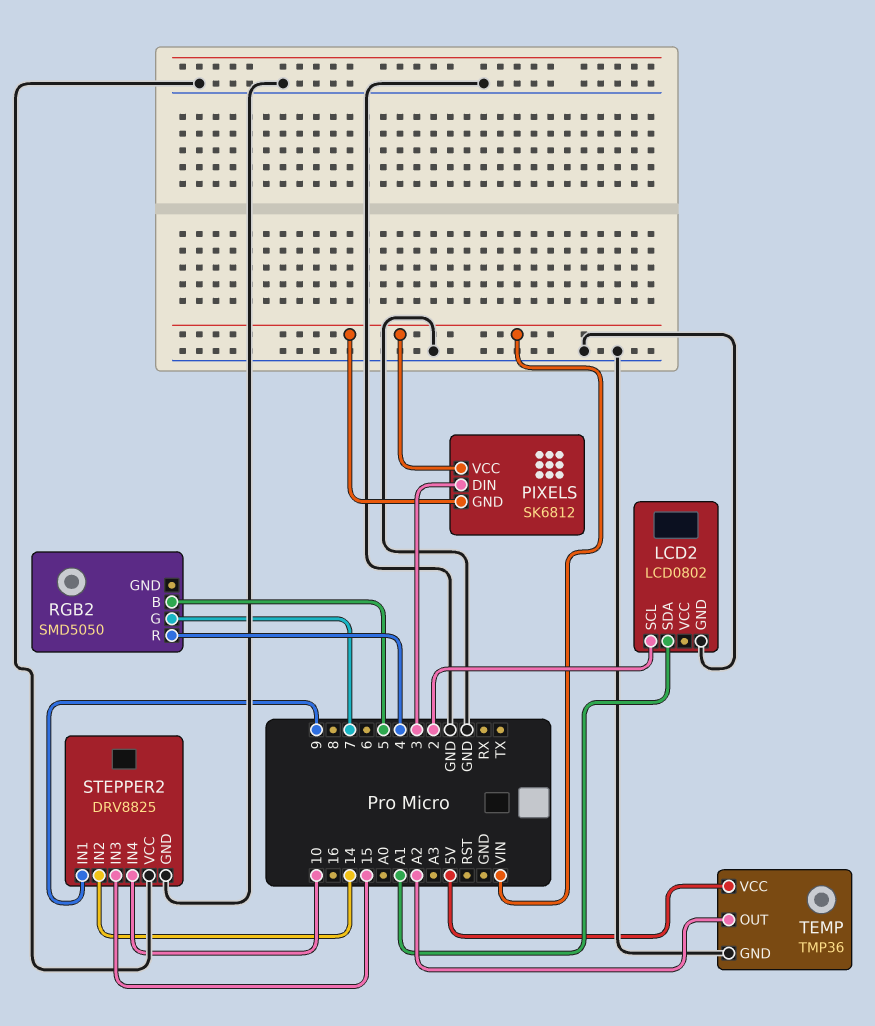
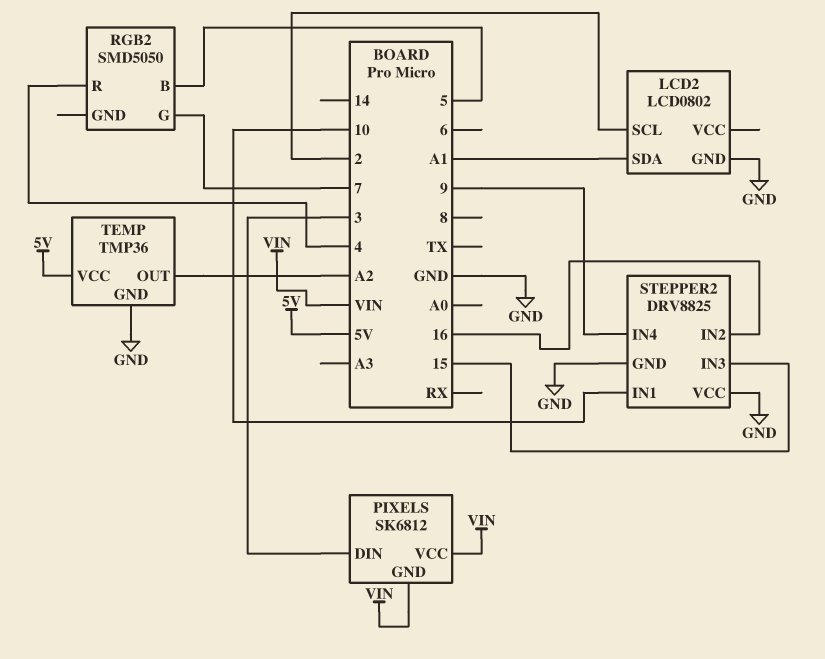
STEPPER2 pin IN1: 9 -> 10
STEPPER2 pin IN2: 14 -> 16
STEPPER2 pin IN4: 10 -> 9

